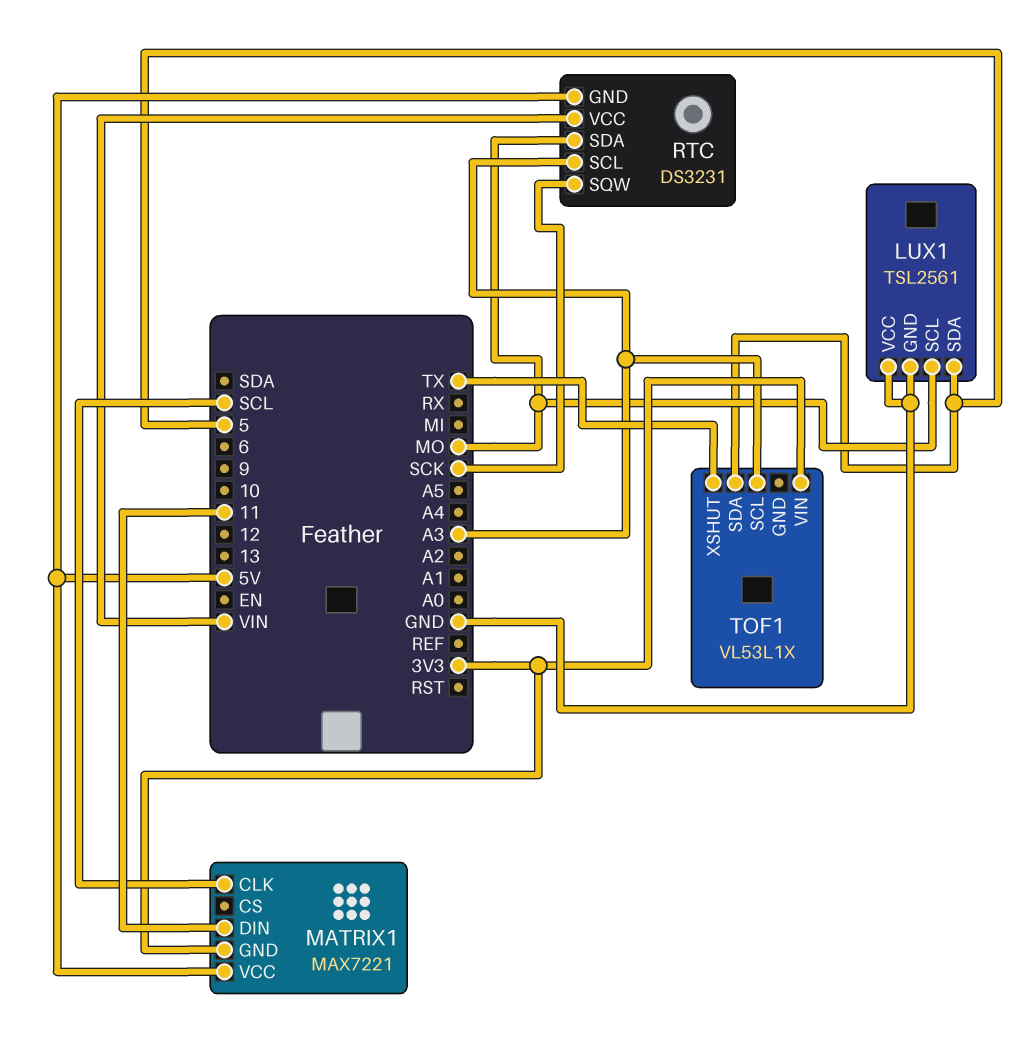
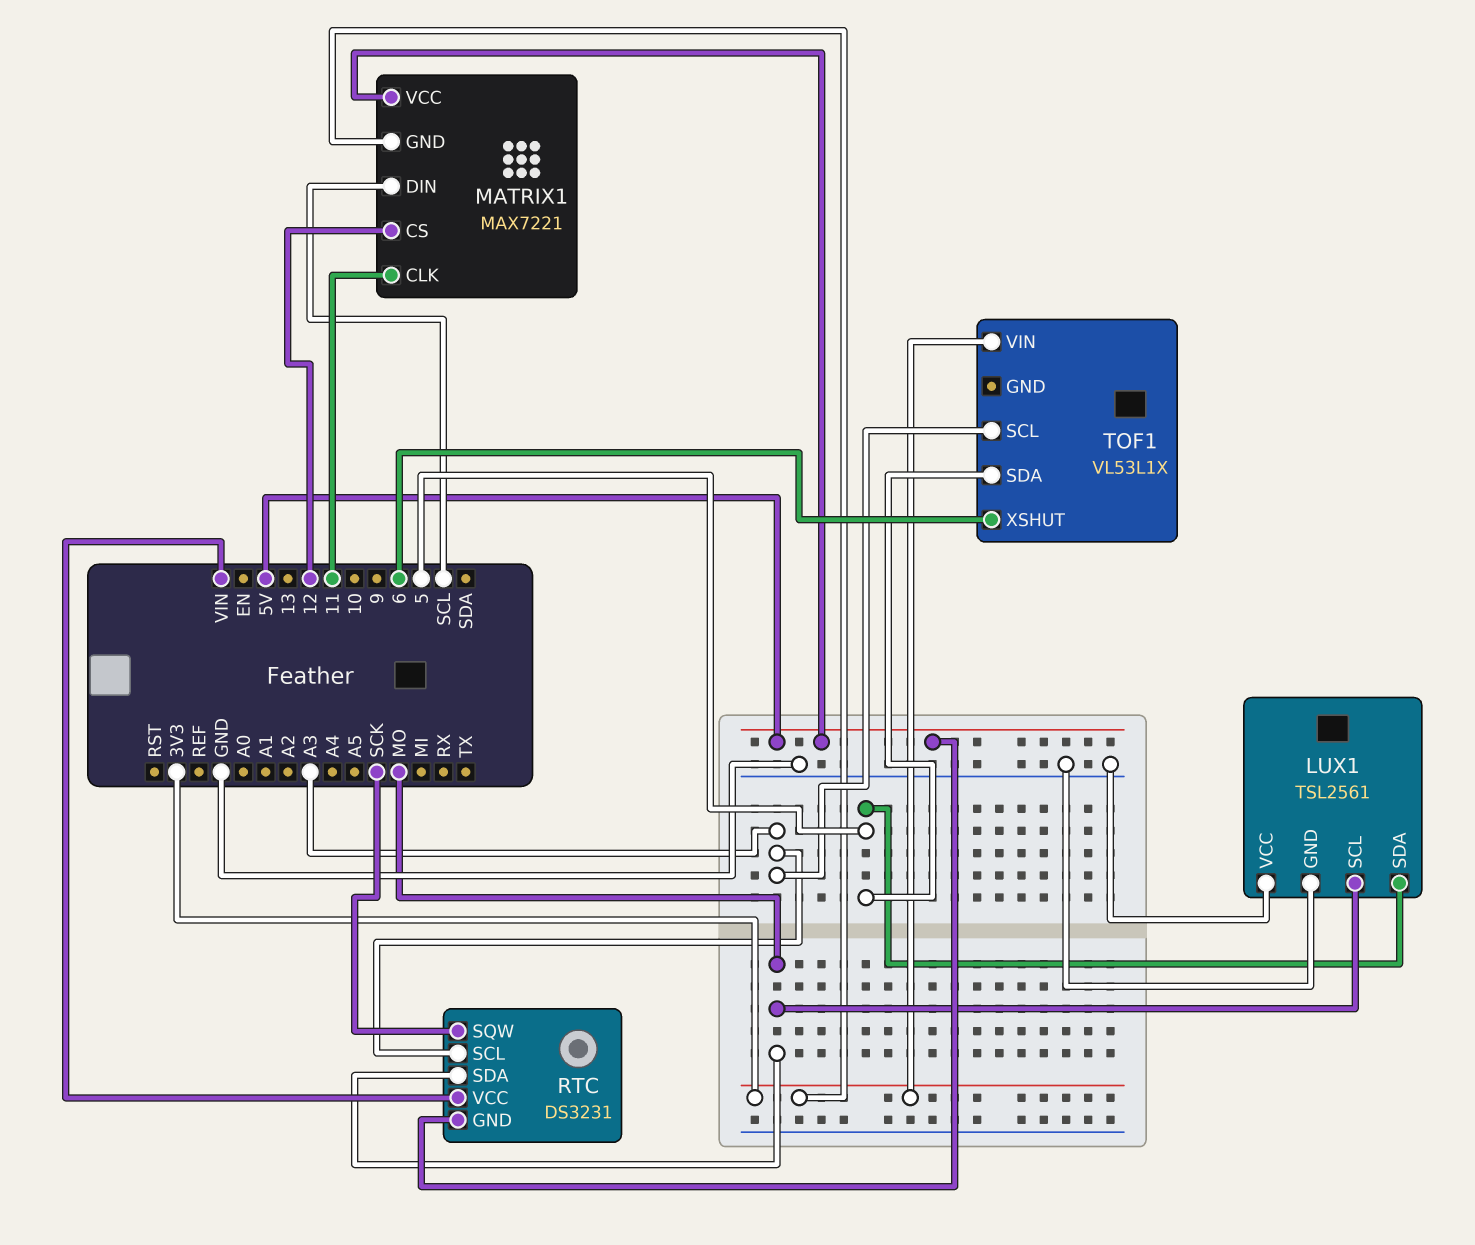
MATRIX1 pin CLK: SCL -> 11
MATRIX1 pin CS: none -> 12
MATRIX1 pin DIN: 11 -> SCL
TOF1 pin XSHUT: TX -> 6

